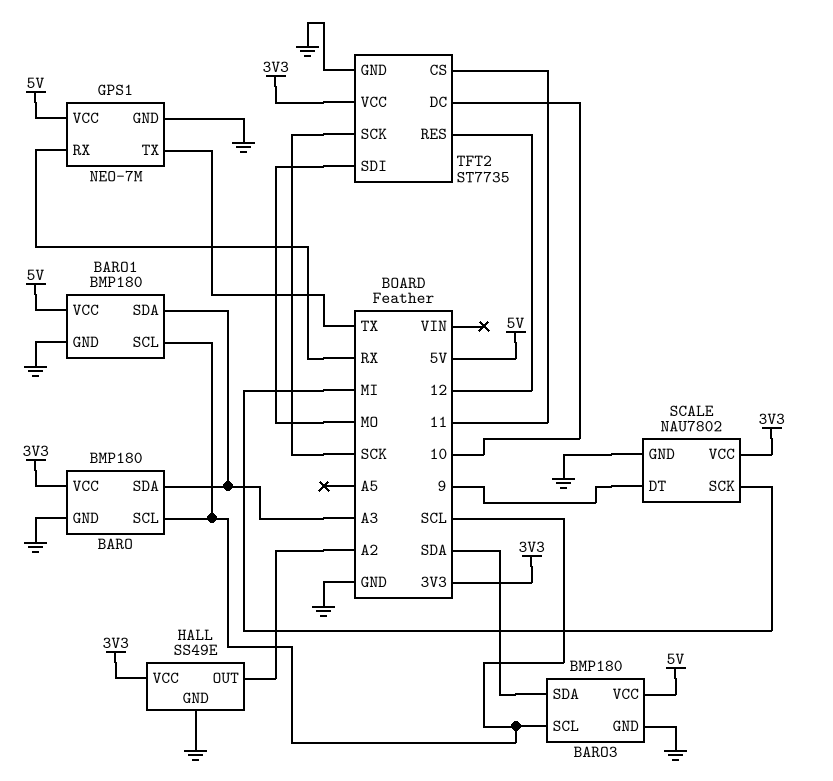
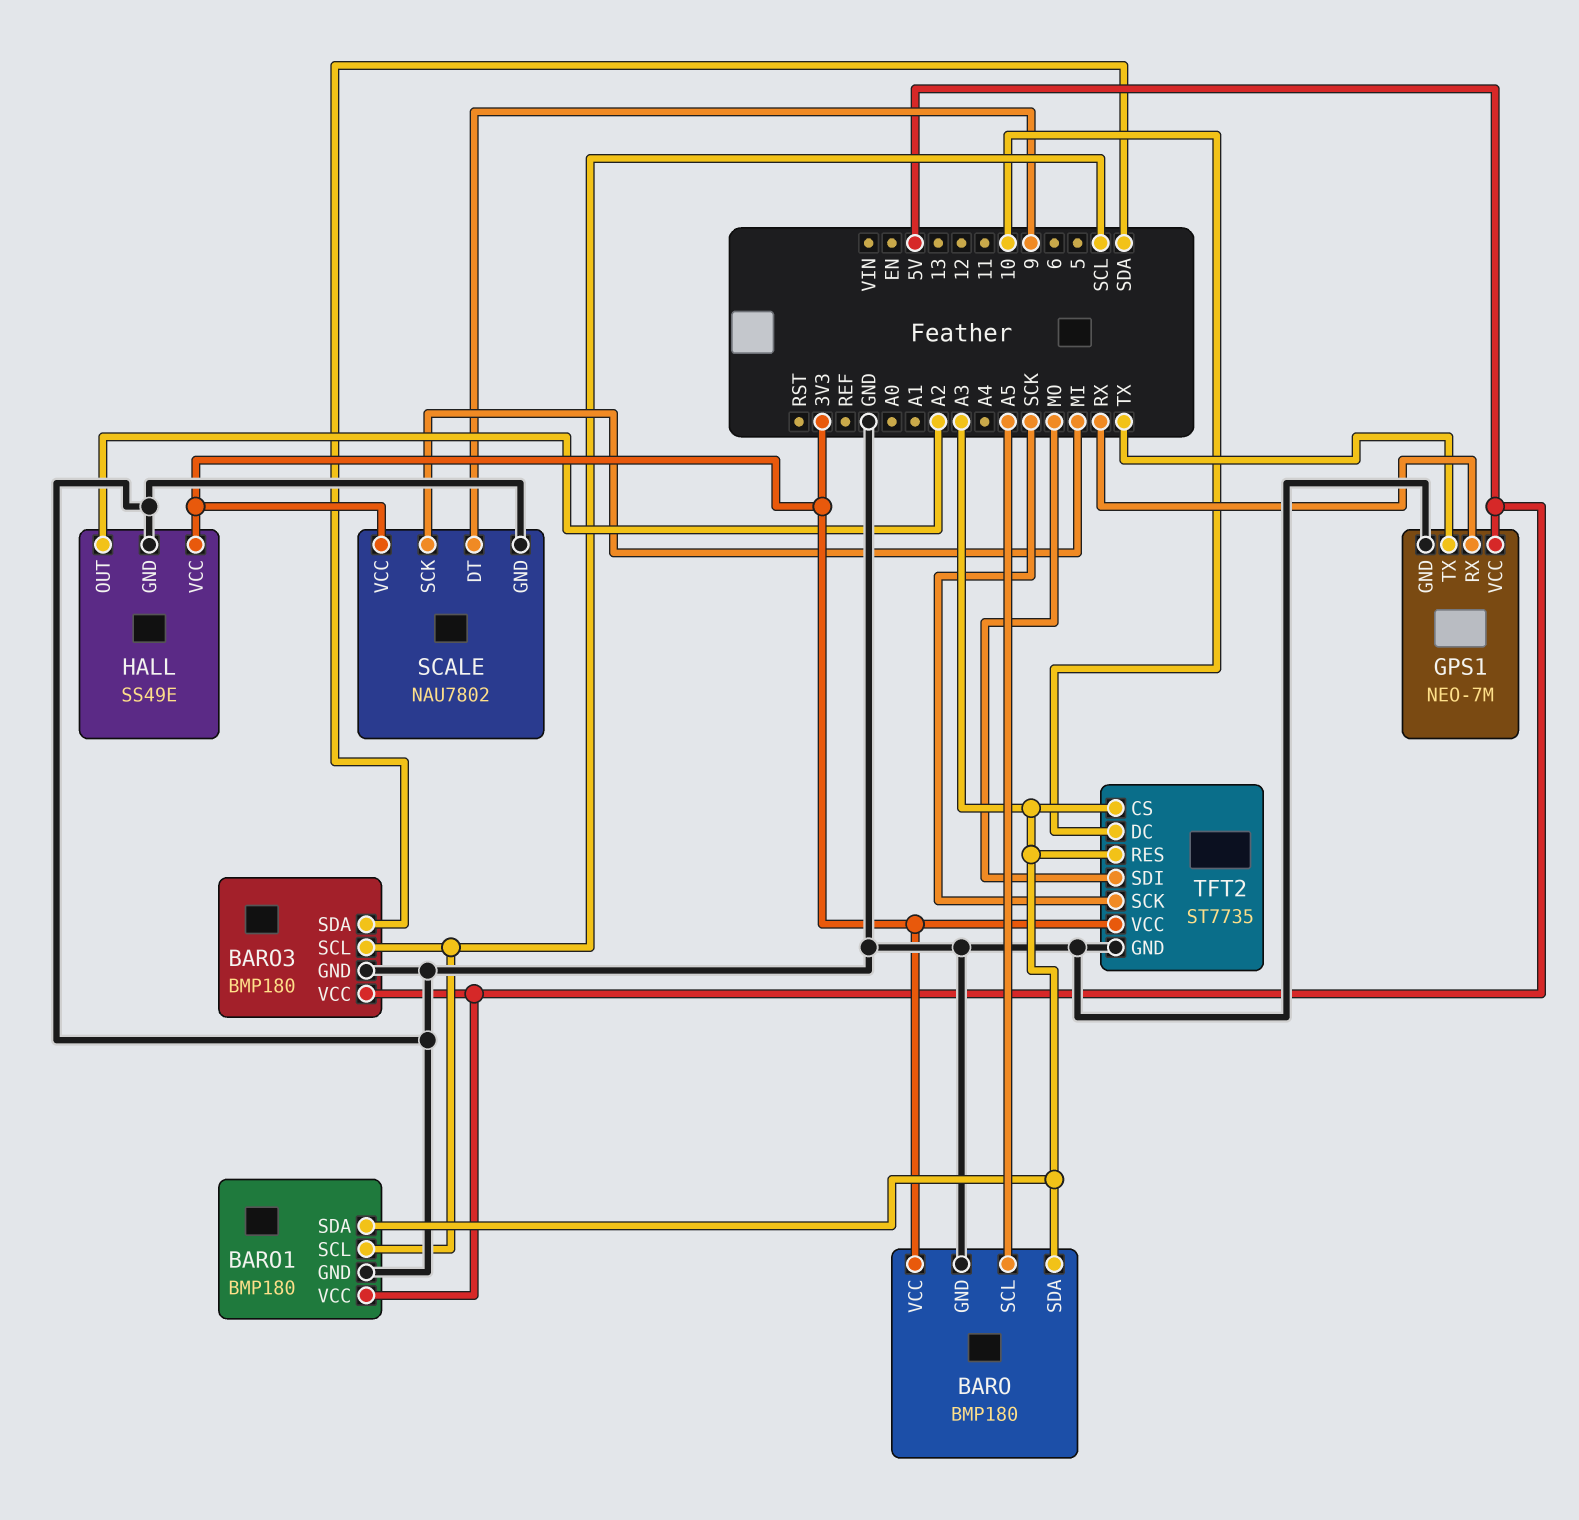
BARO pin SCL: SCL -> A5
TFT2 pin CS: 11 -> A3
TFT2 pin RES: 12 -> A3

